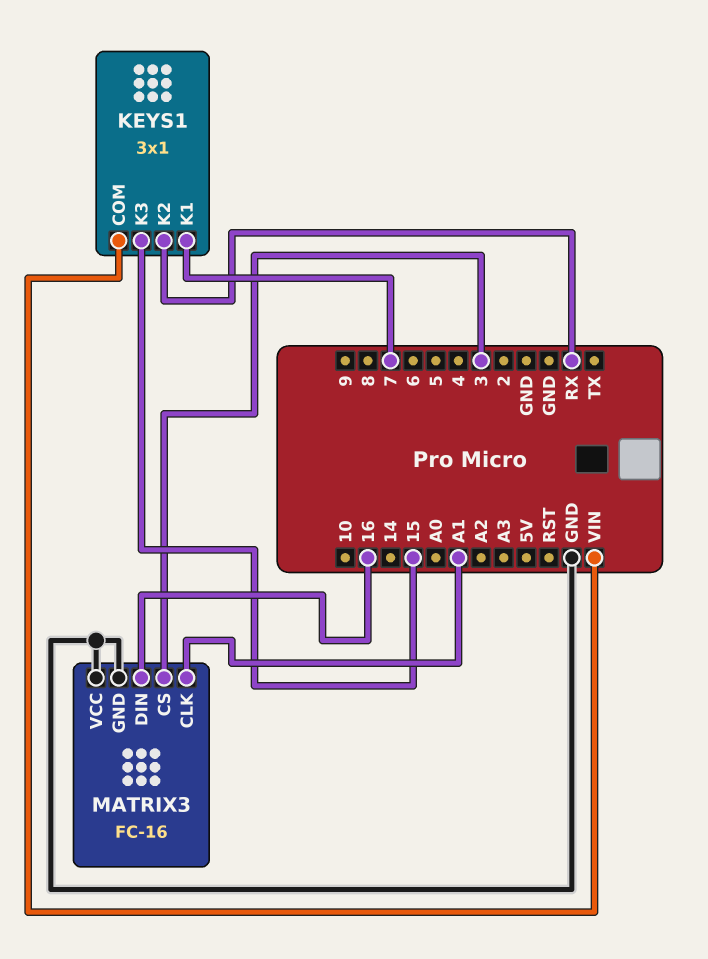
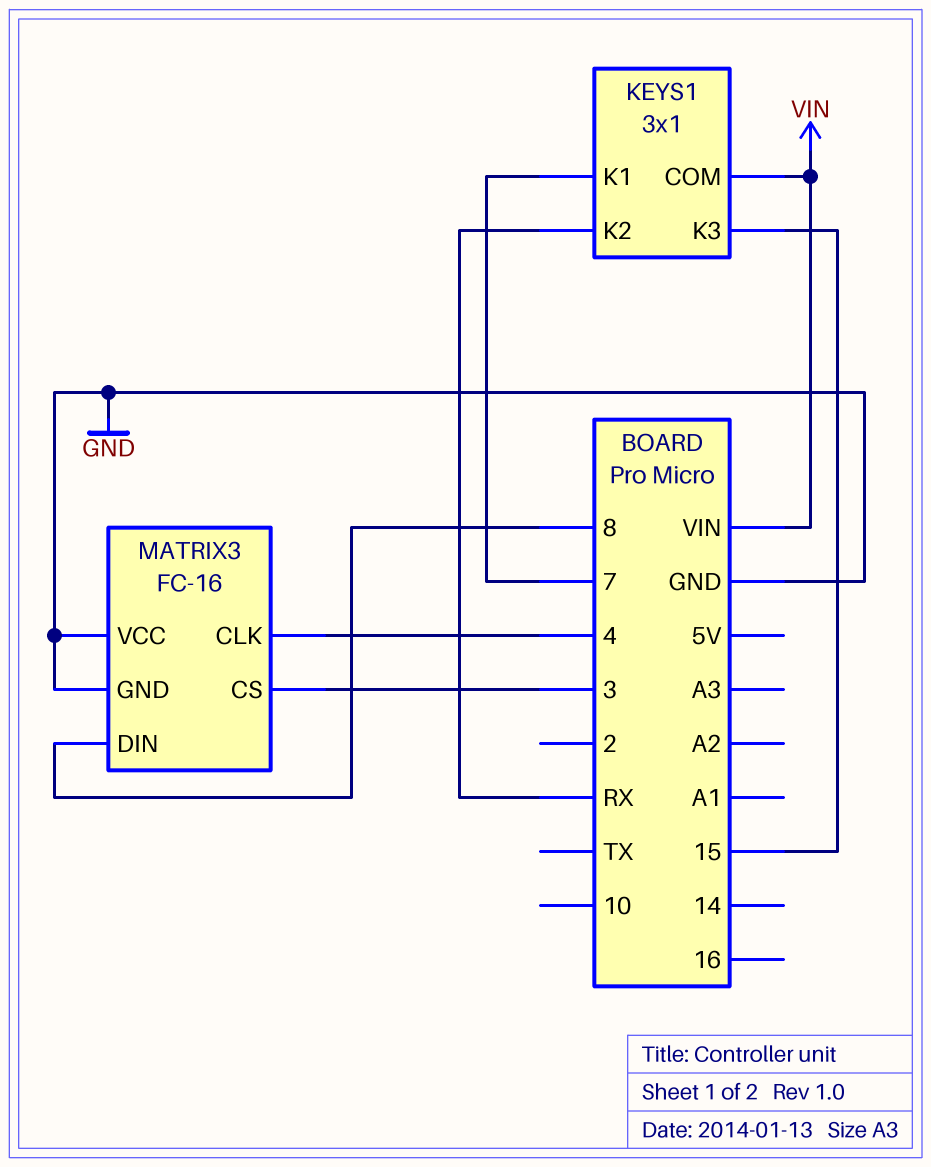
MATRIX3 pin CLK: A1 -> 4
MATRIX3 pin DIN: 16 -> 8

